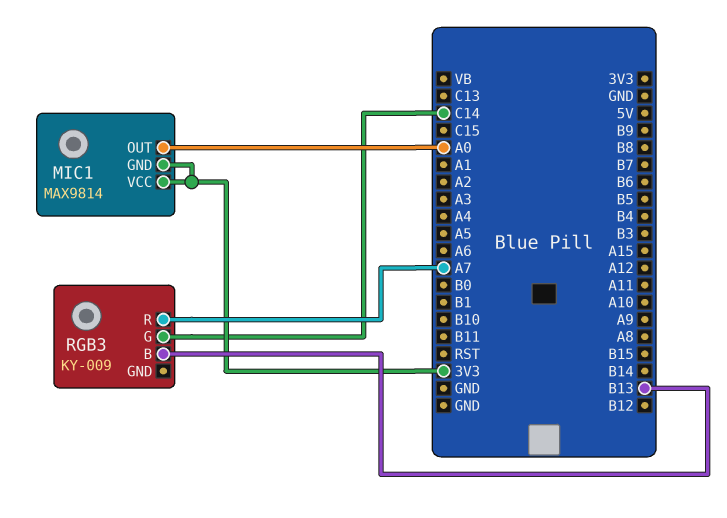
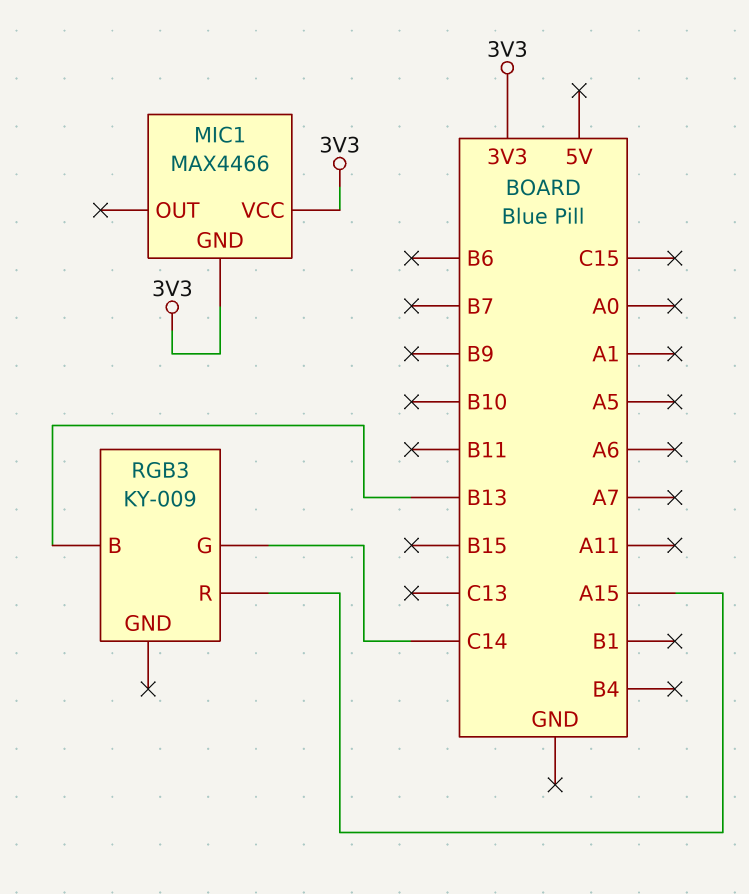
MIC1: MAX9814 -> MAX4466
MIC1 pin OUT: A0 -> none
RGB3 pin R: A7 -> A15

